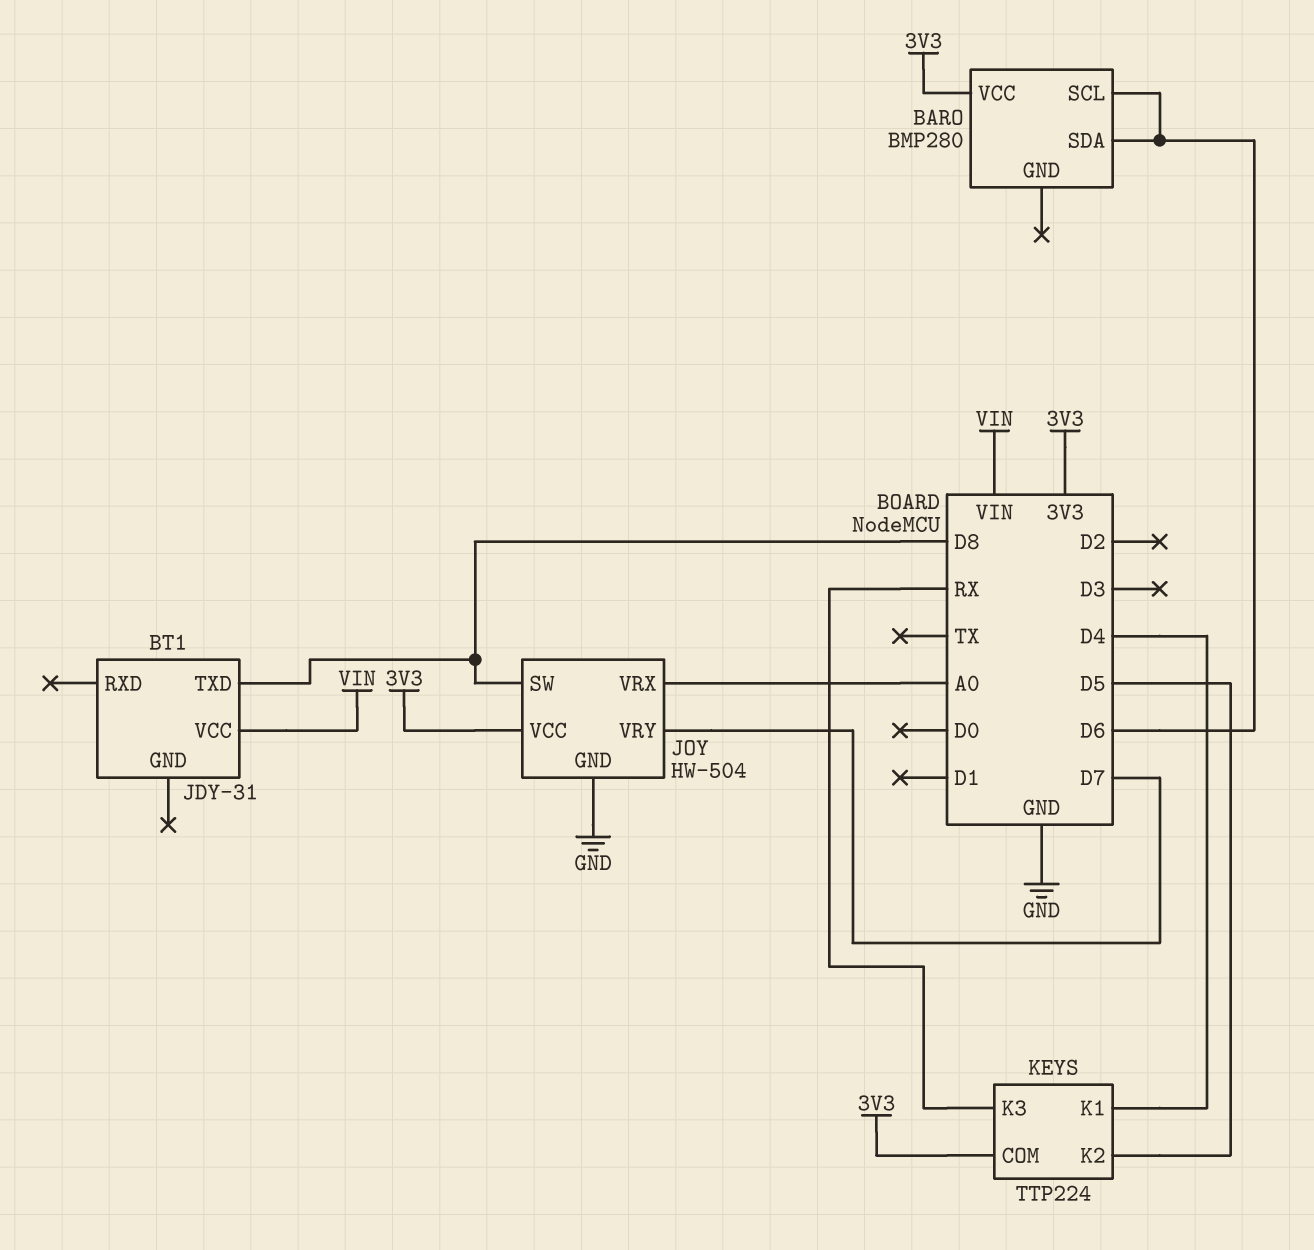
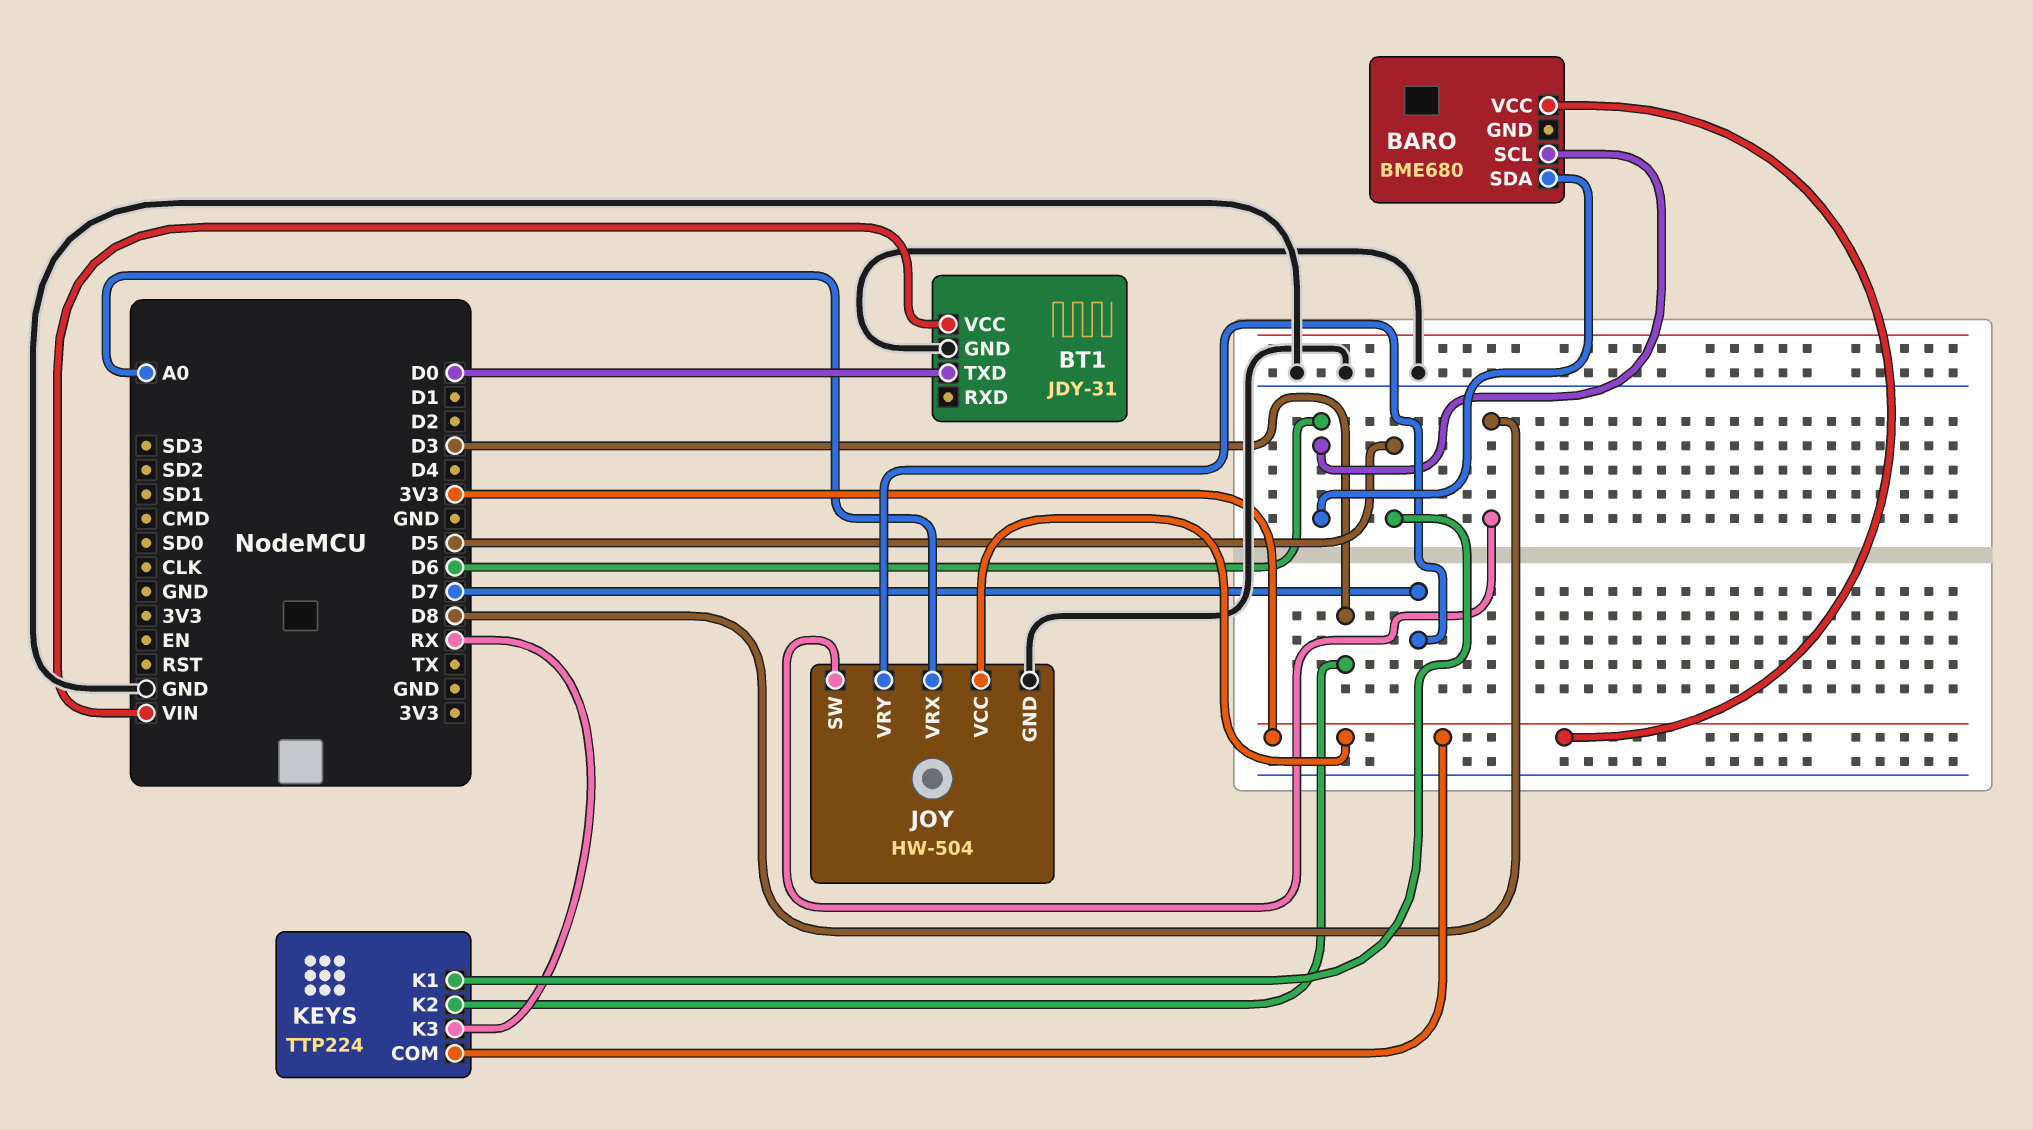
BARO: BMP280 -> BME680
BT1 pin GND: none -> GND
BT1 pin TXD: D8 -> D0
KEYS pin K1: D4 -> D5
KEYS pin K2: D5 -> D3

